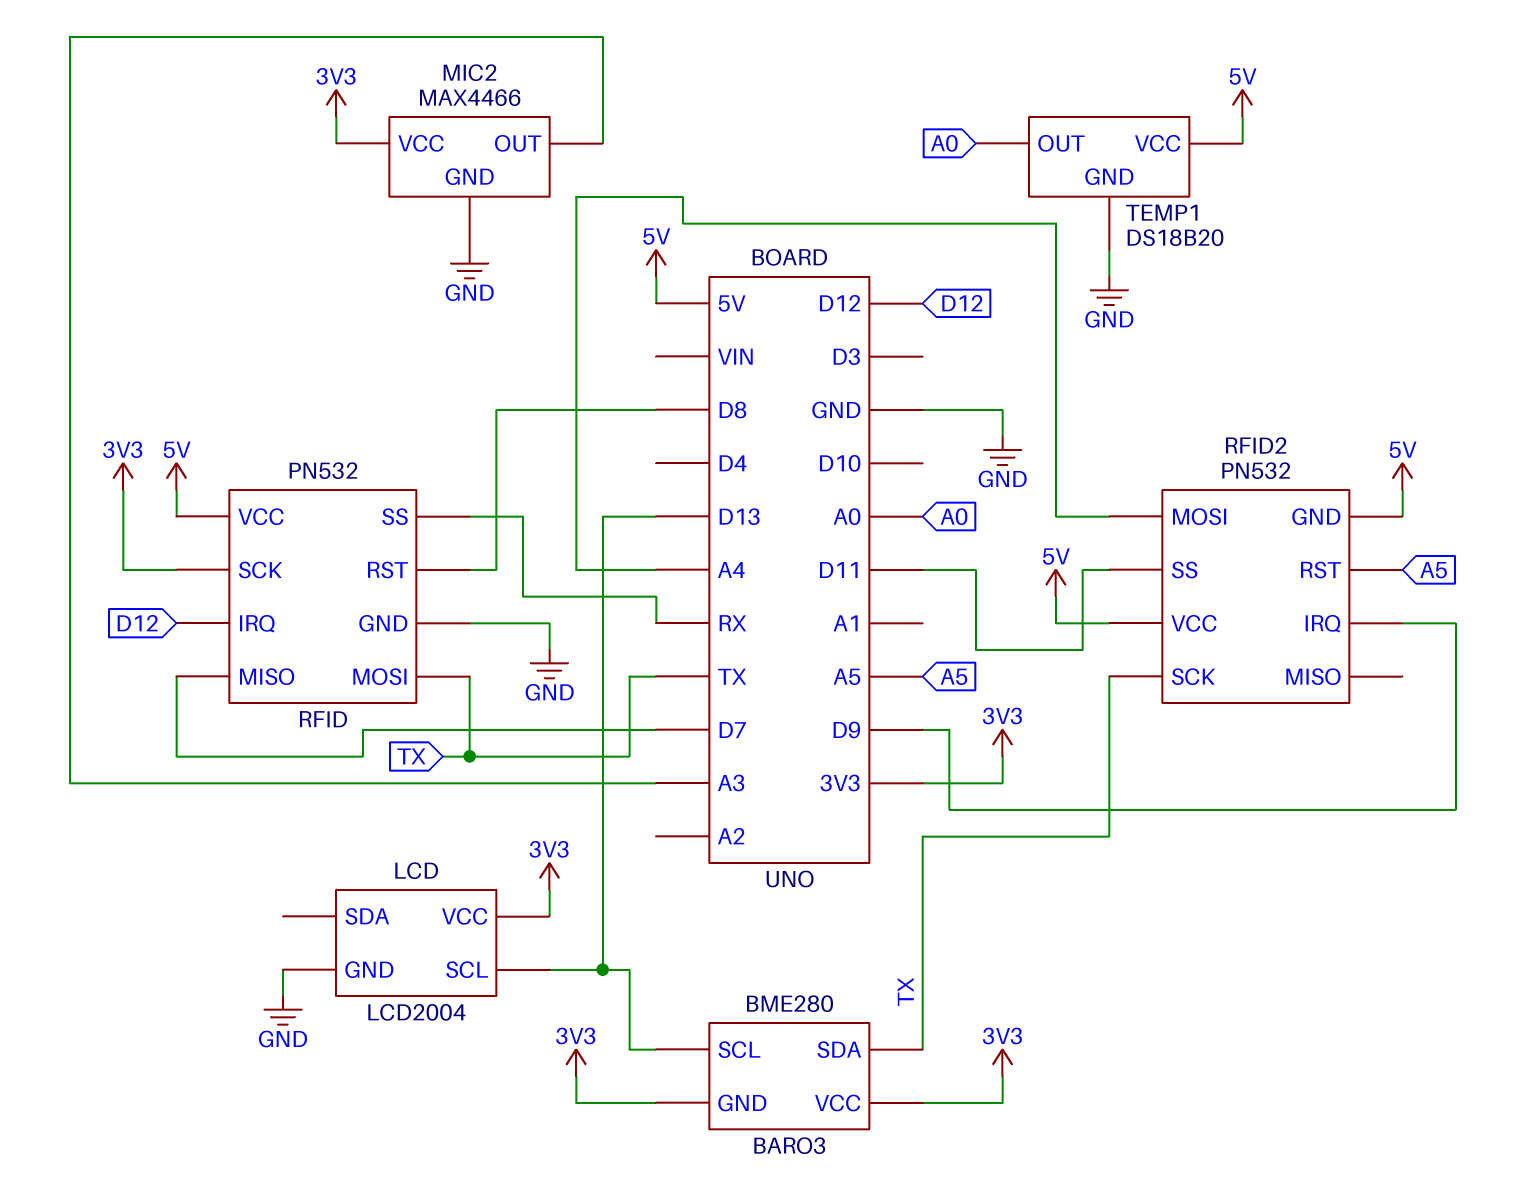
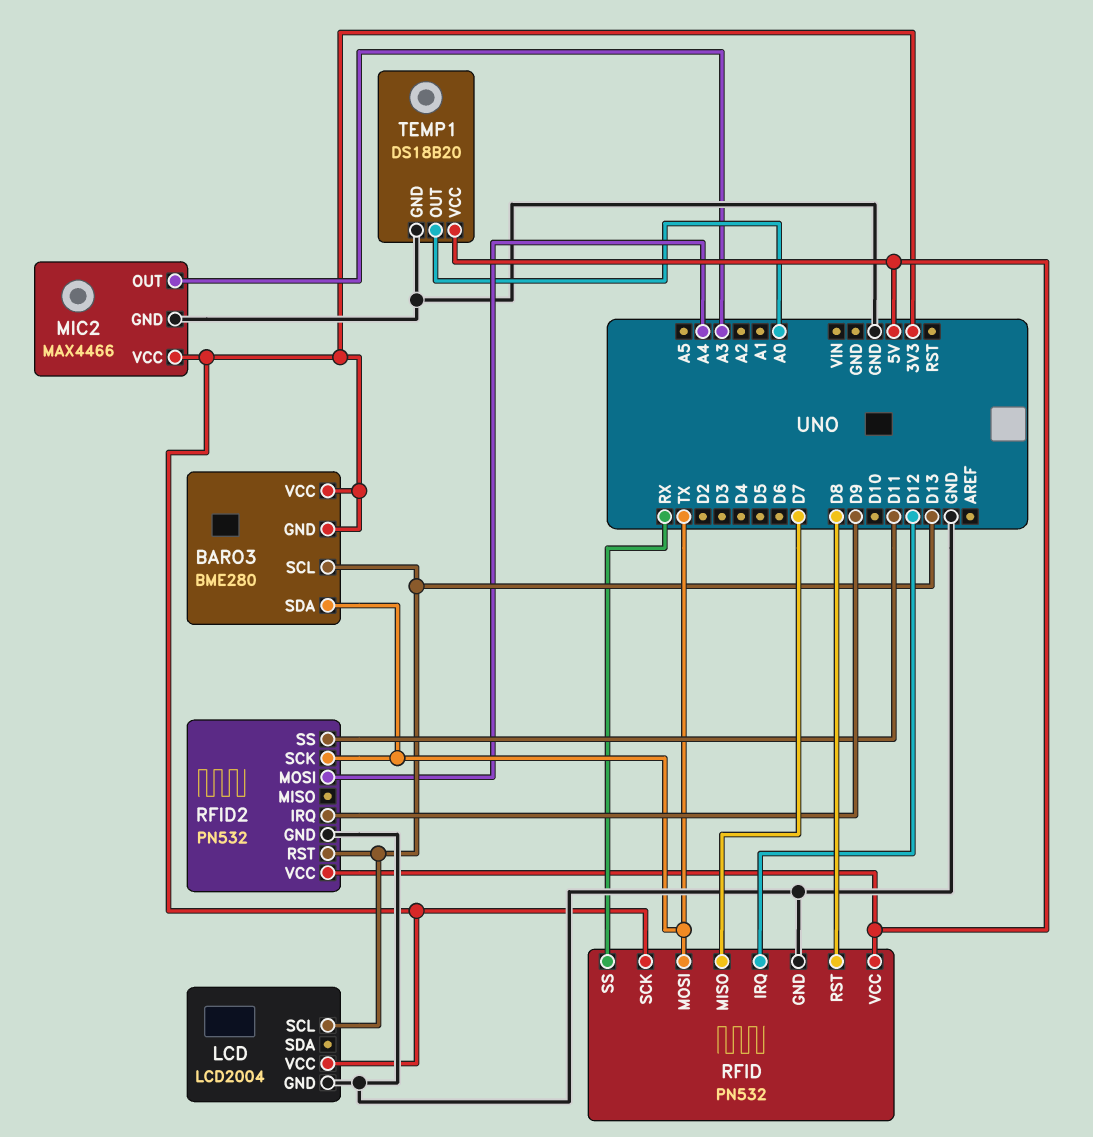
RFID2 pin GND: 5V -> GND
RFID2 pin RST: A5 -> D13

